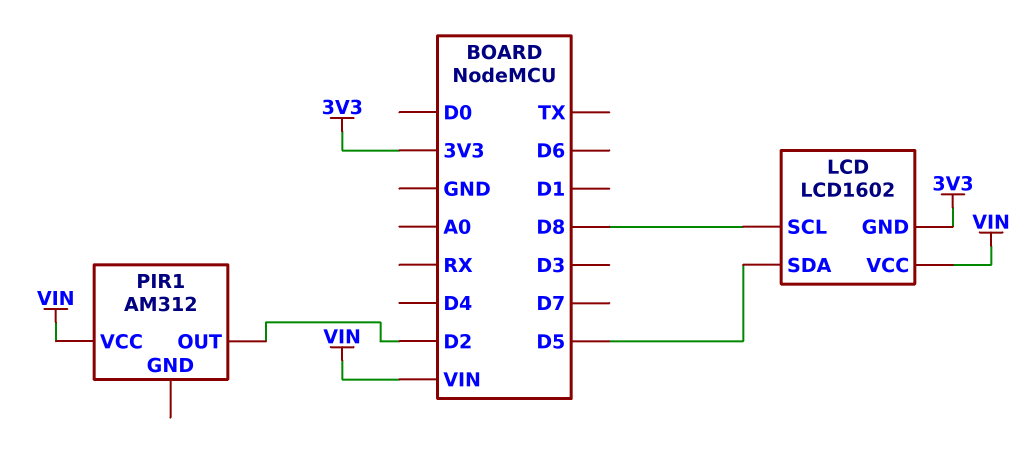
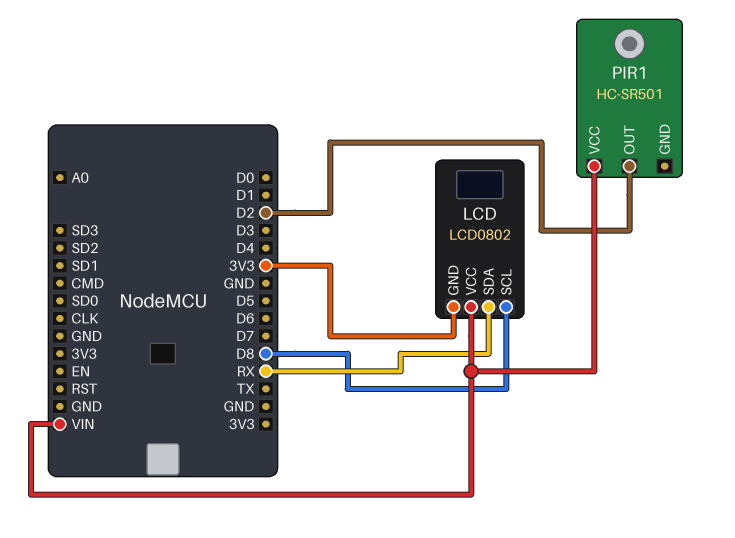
LCD: LCD1602 -> LCD0802
LCD pin SDA: D5 -> RX
PIR1: AM312 -> HC-SR501

